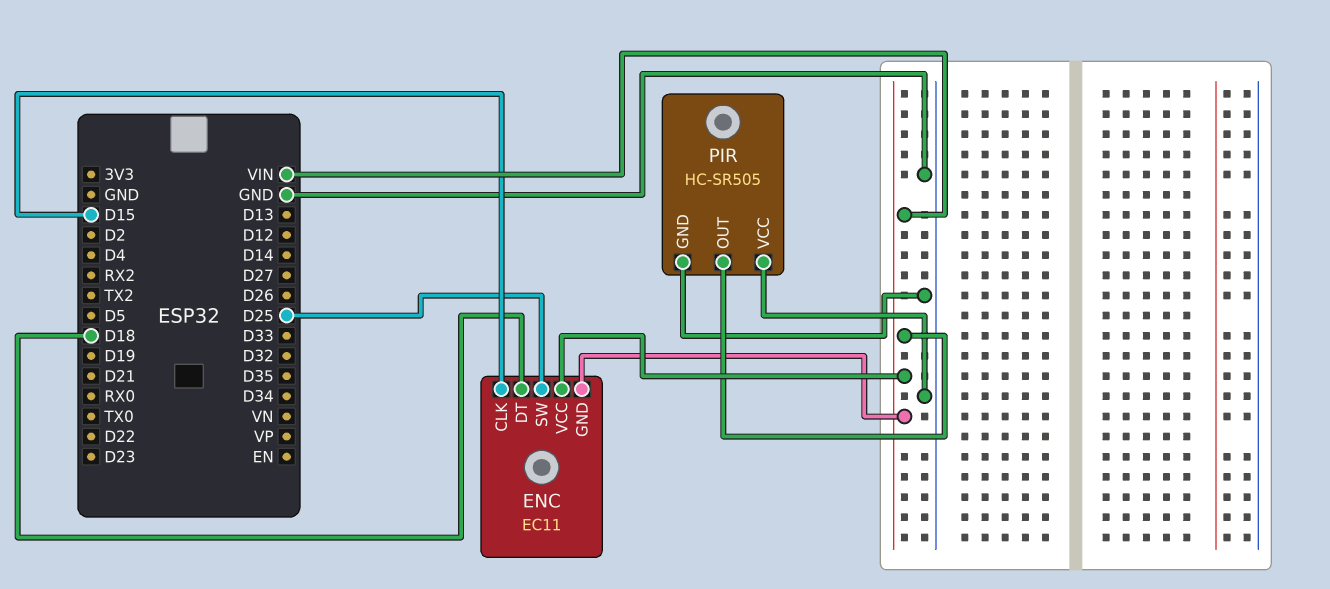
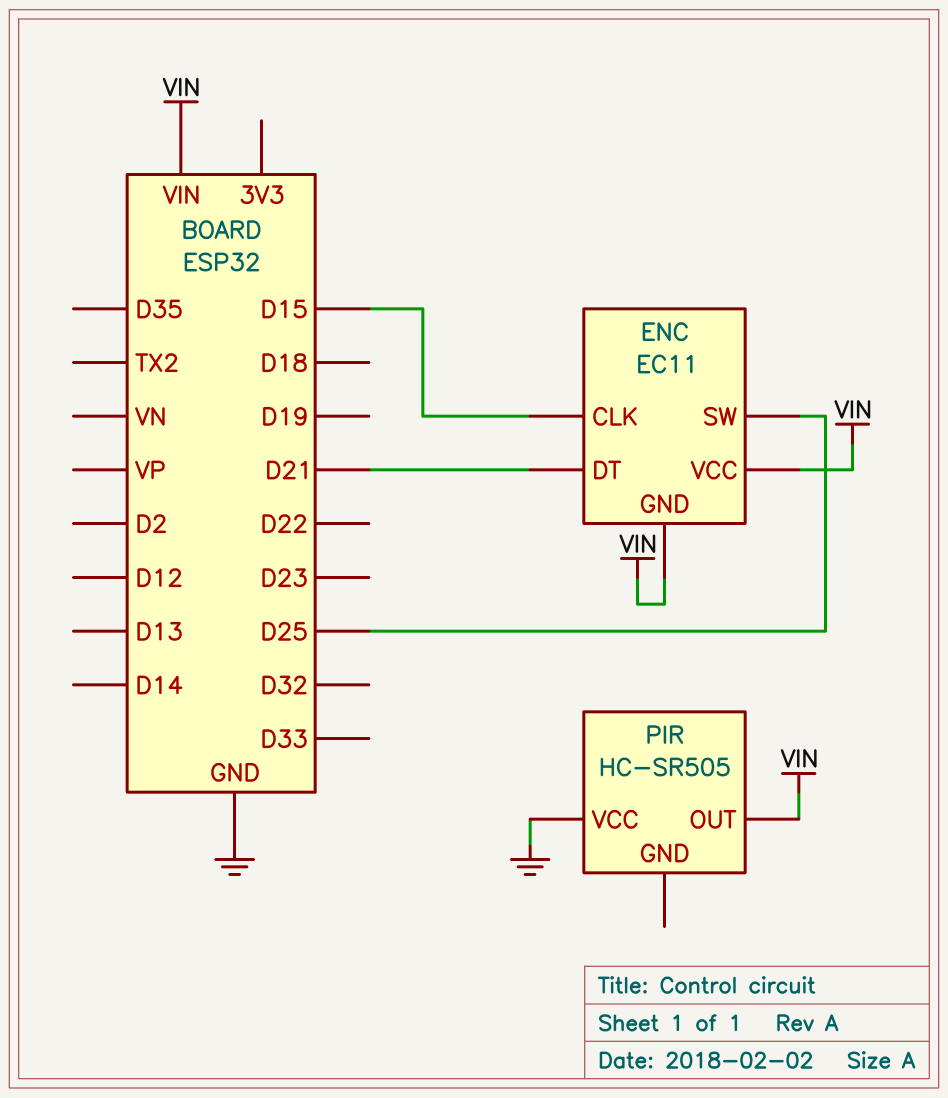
ENC pin DT: D18 -> D21
PIR pin GND: GND -> none

